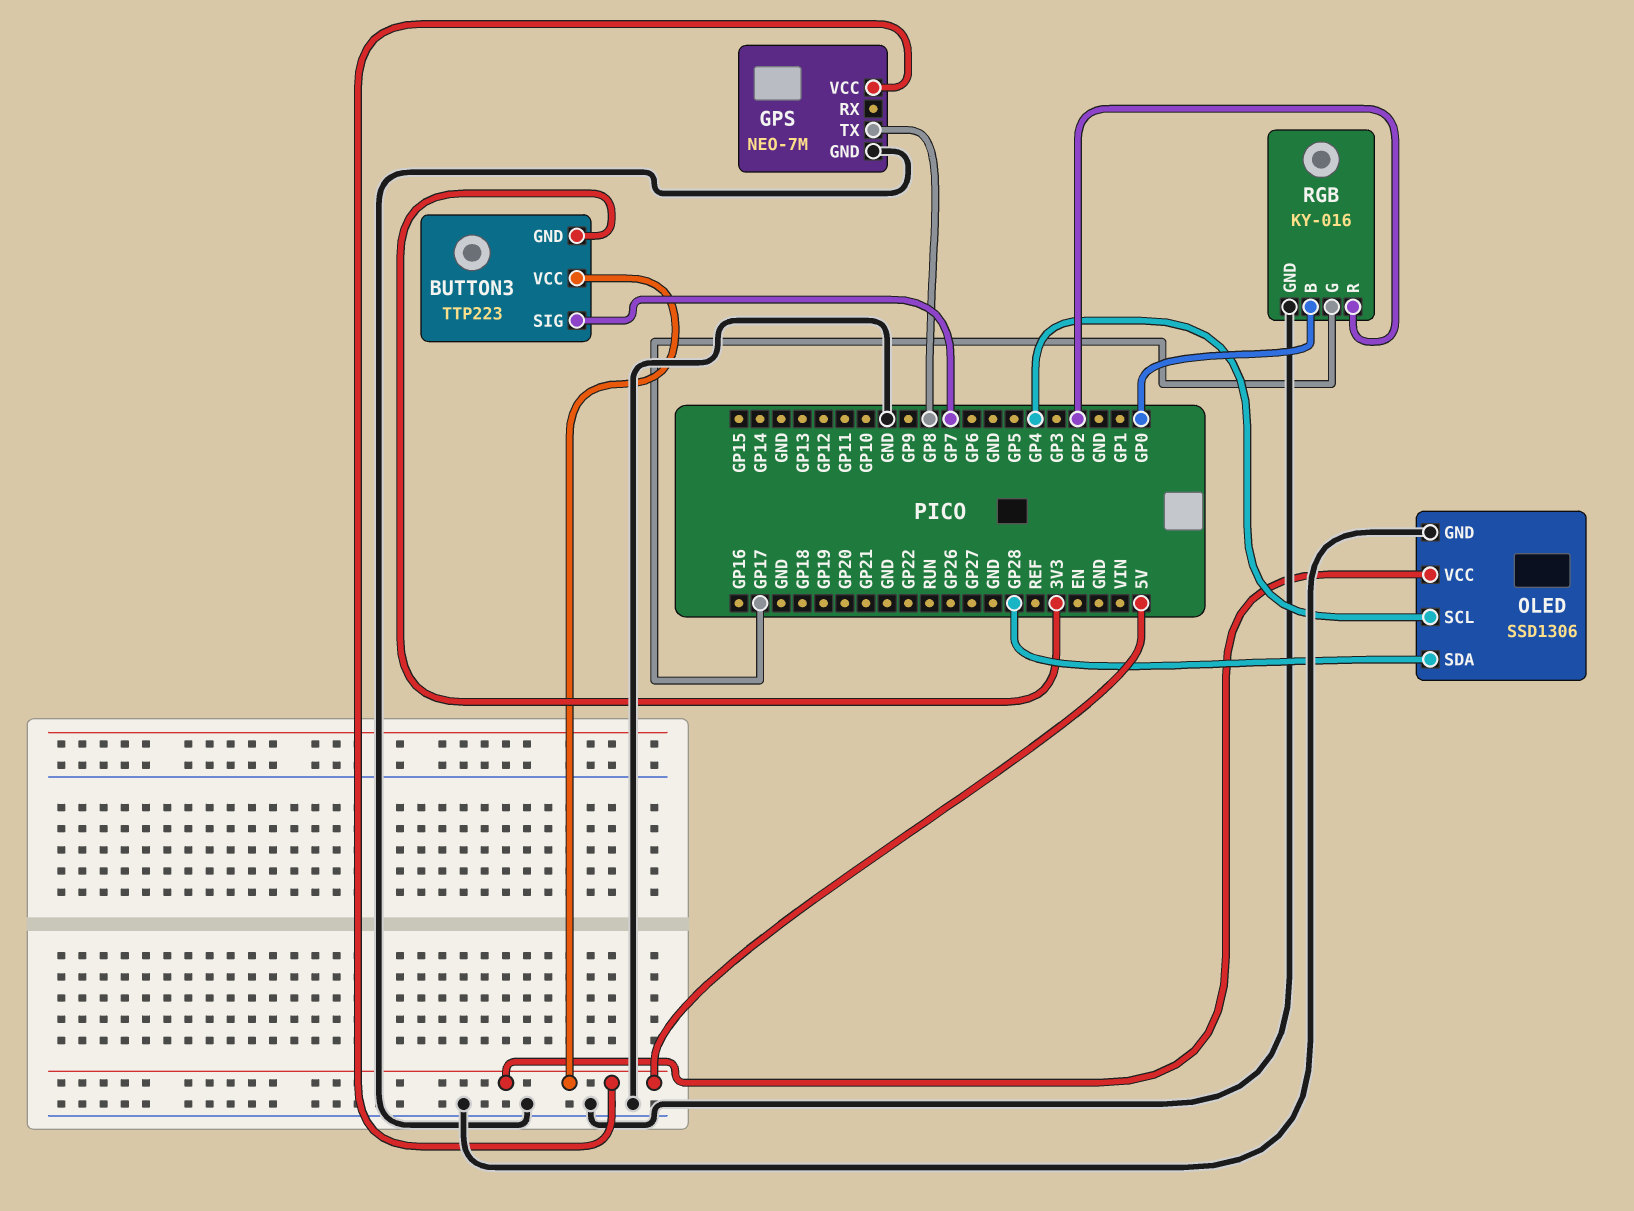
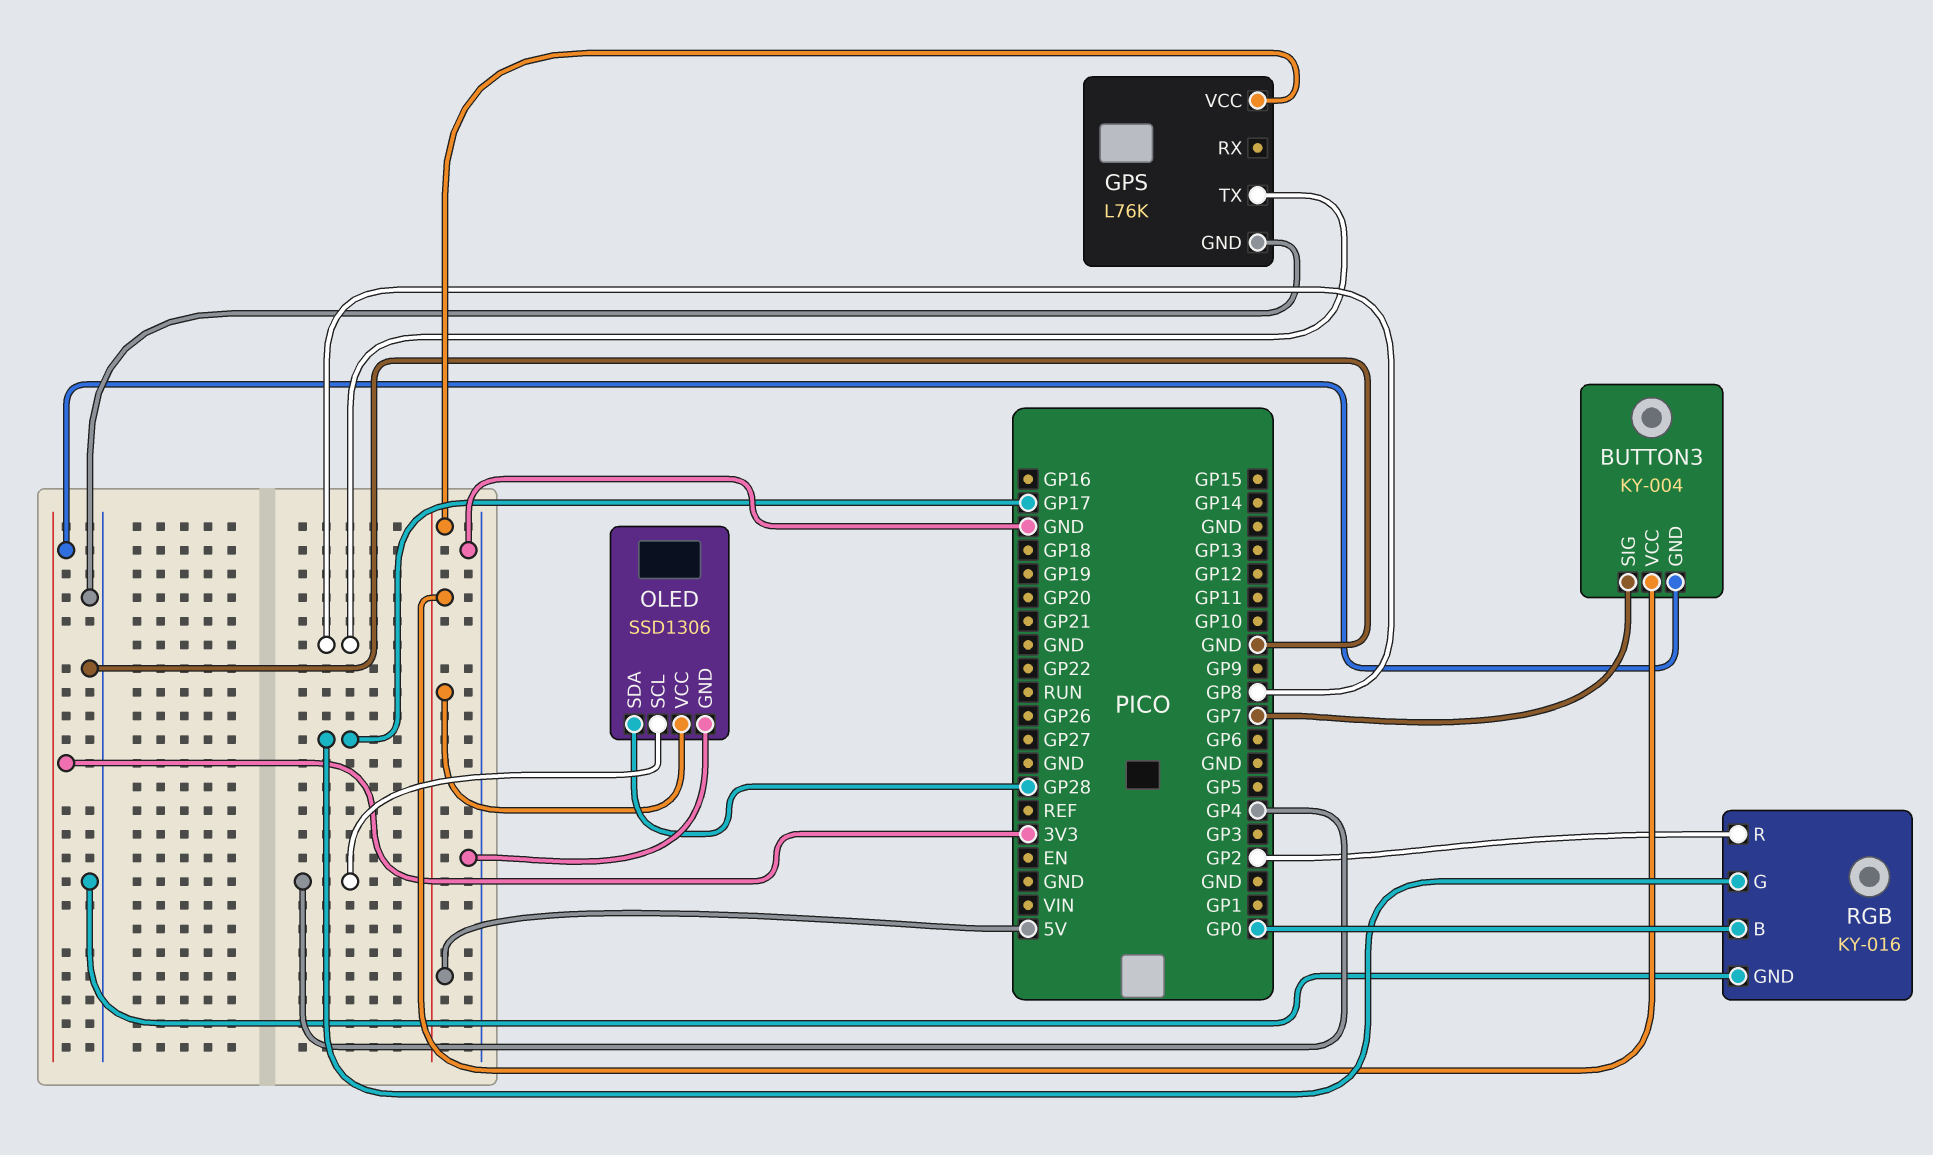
BUTTON3: TTP223 -> KY-004
GPS: NEO-7M -> L76K

